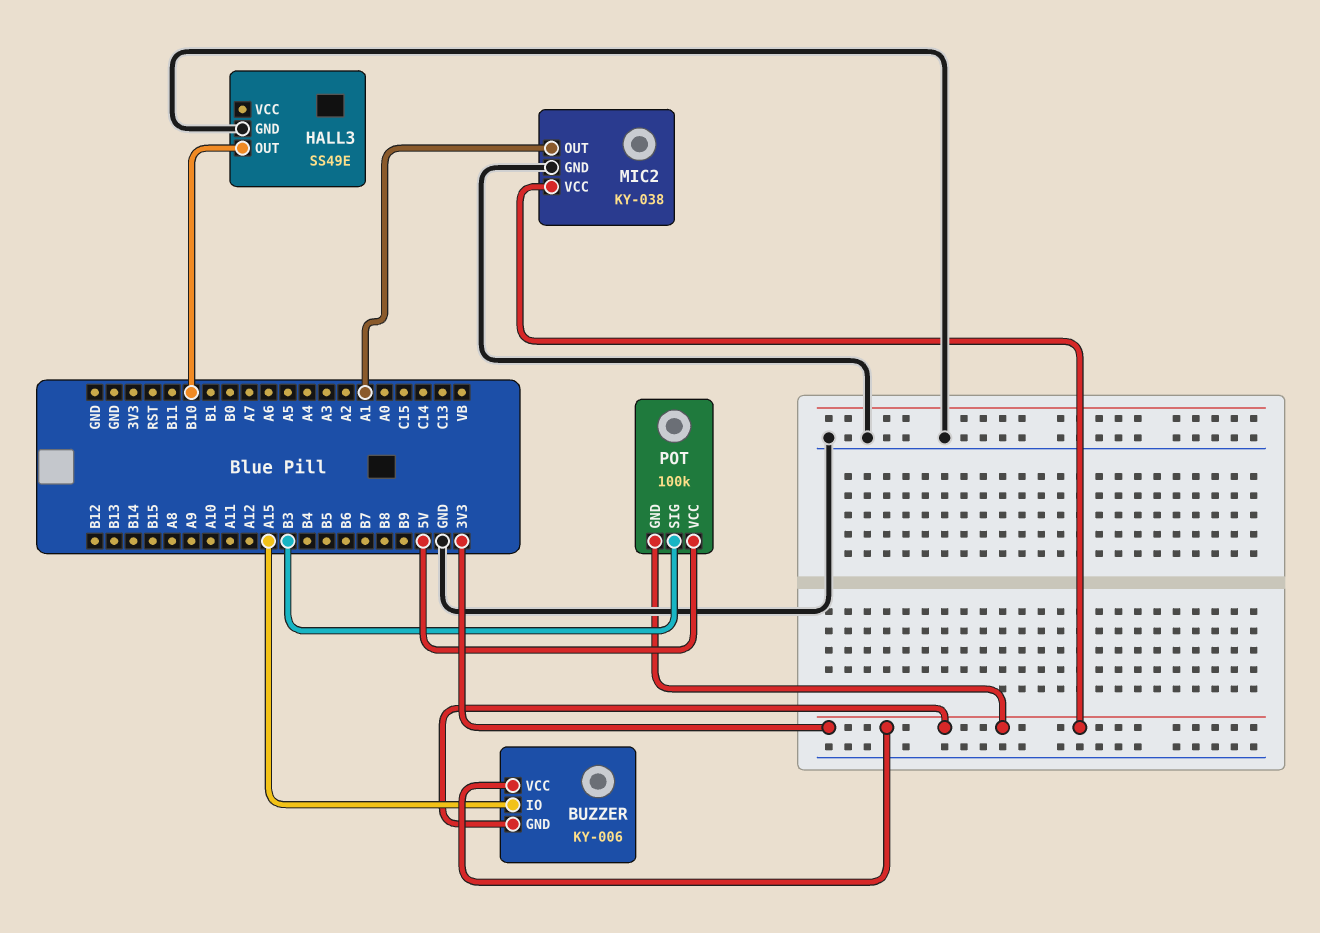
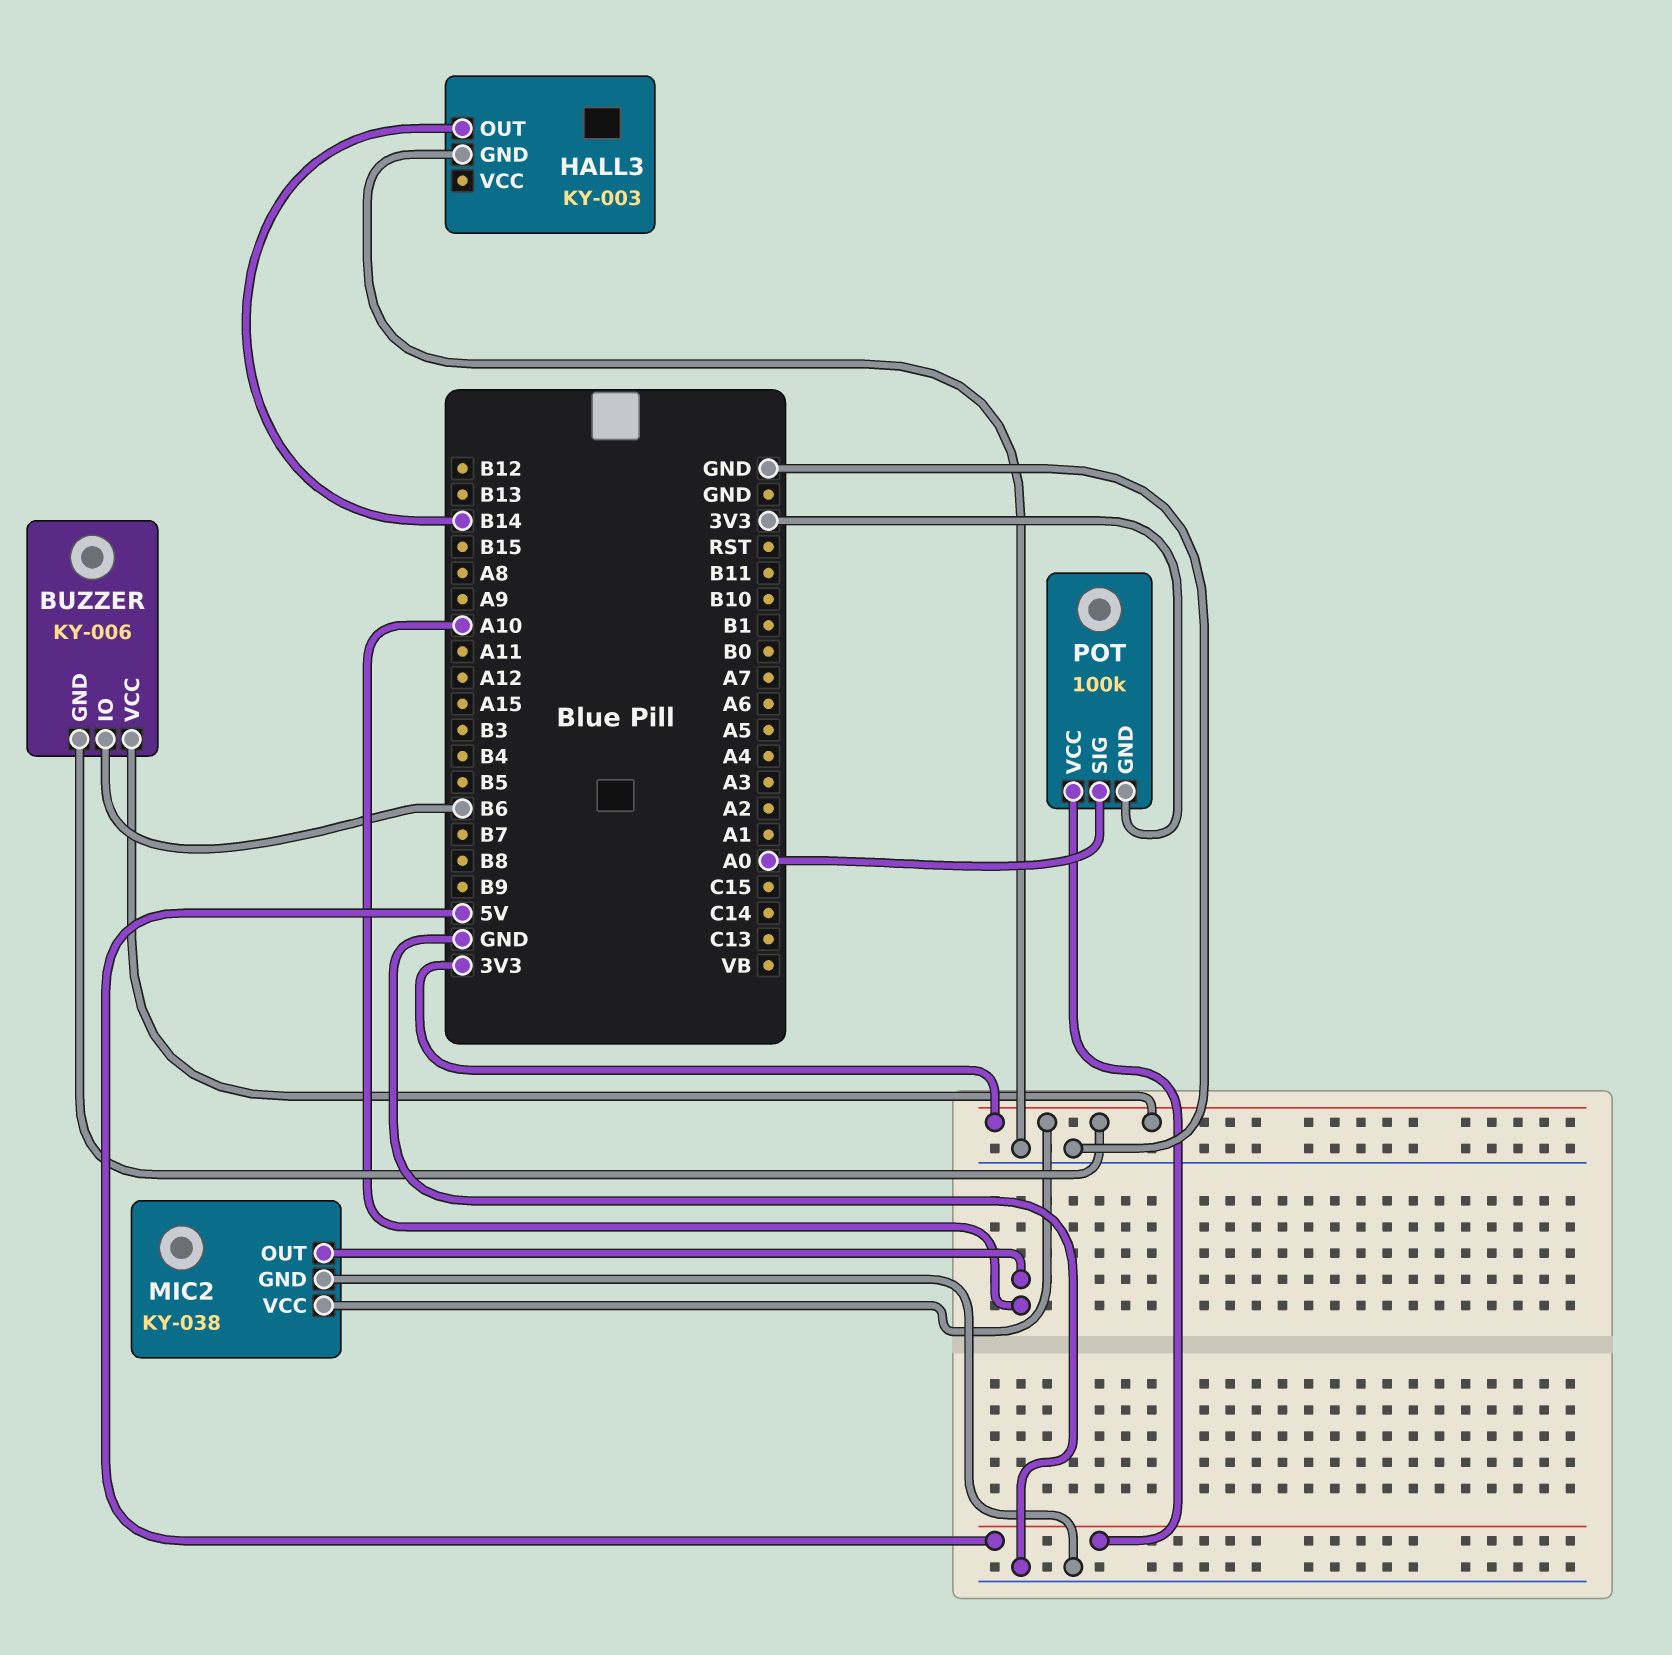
BUZZER pin IO: A15 -> B6
HALL3: SS49E -> KY-003
HALL3 pin OUT: B10 -> B14
MIC2 pin OUT: A1 -> A10
POT pin SIG: B3 -> A0

